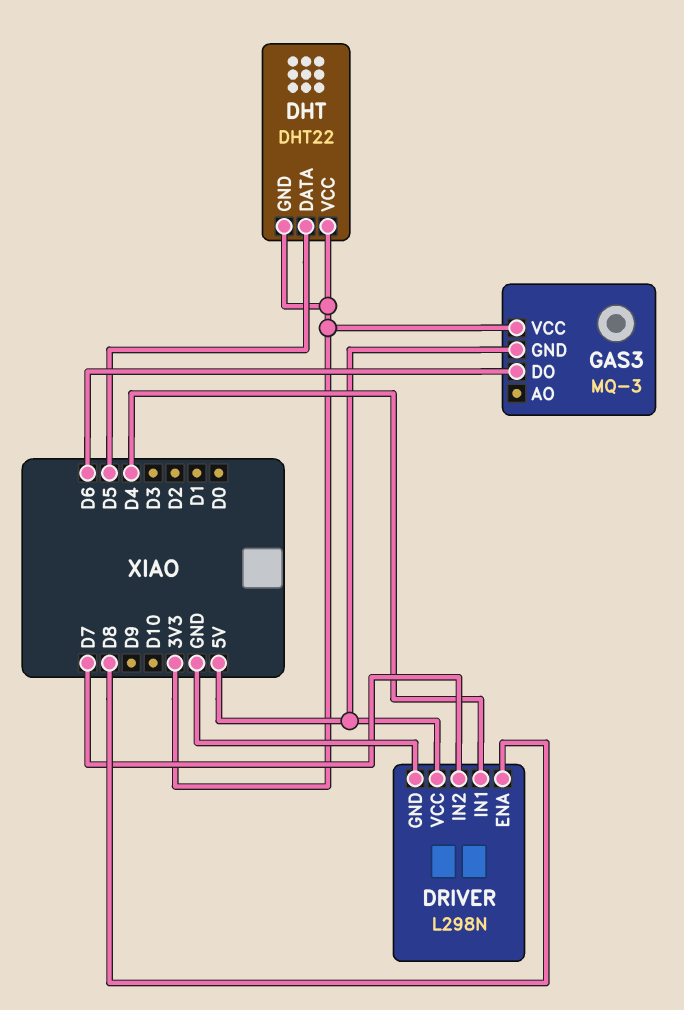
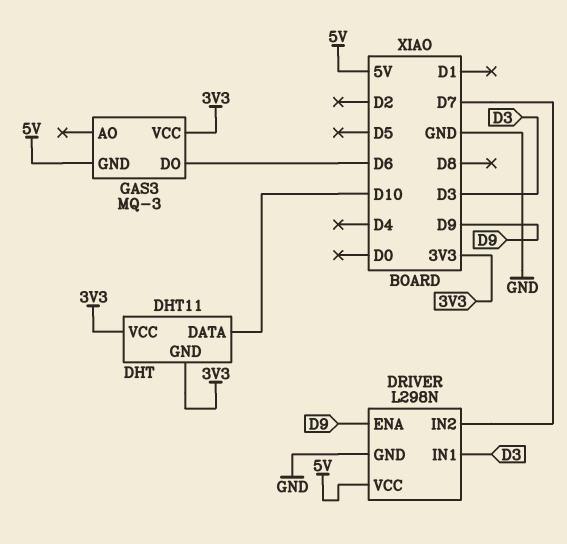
DHT: DHT22 -> DHT11
DHT pin DATA: D5 -> D10
DRIVER pin ENA: D8 -> D9
DRIVER pin IN1: D4 -> D3

